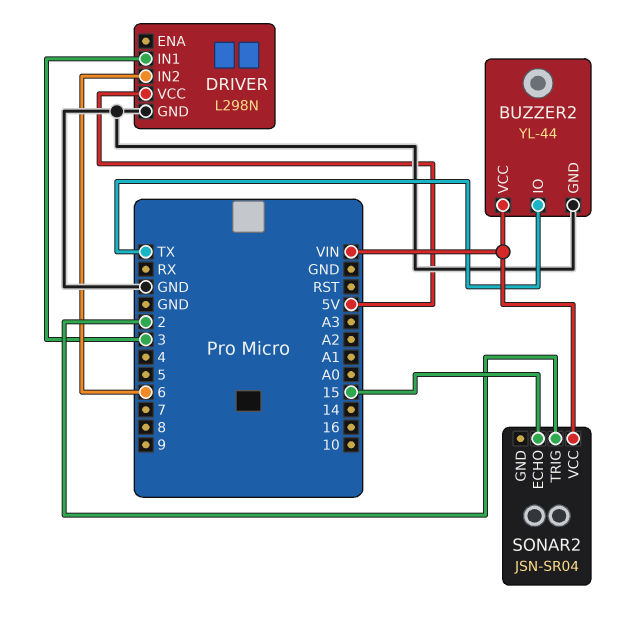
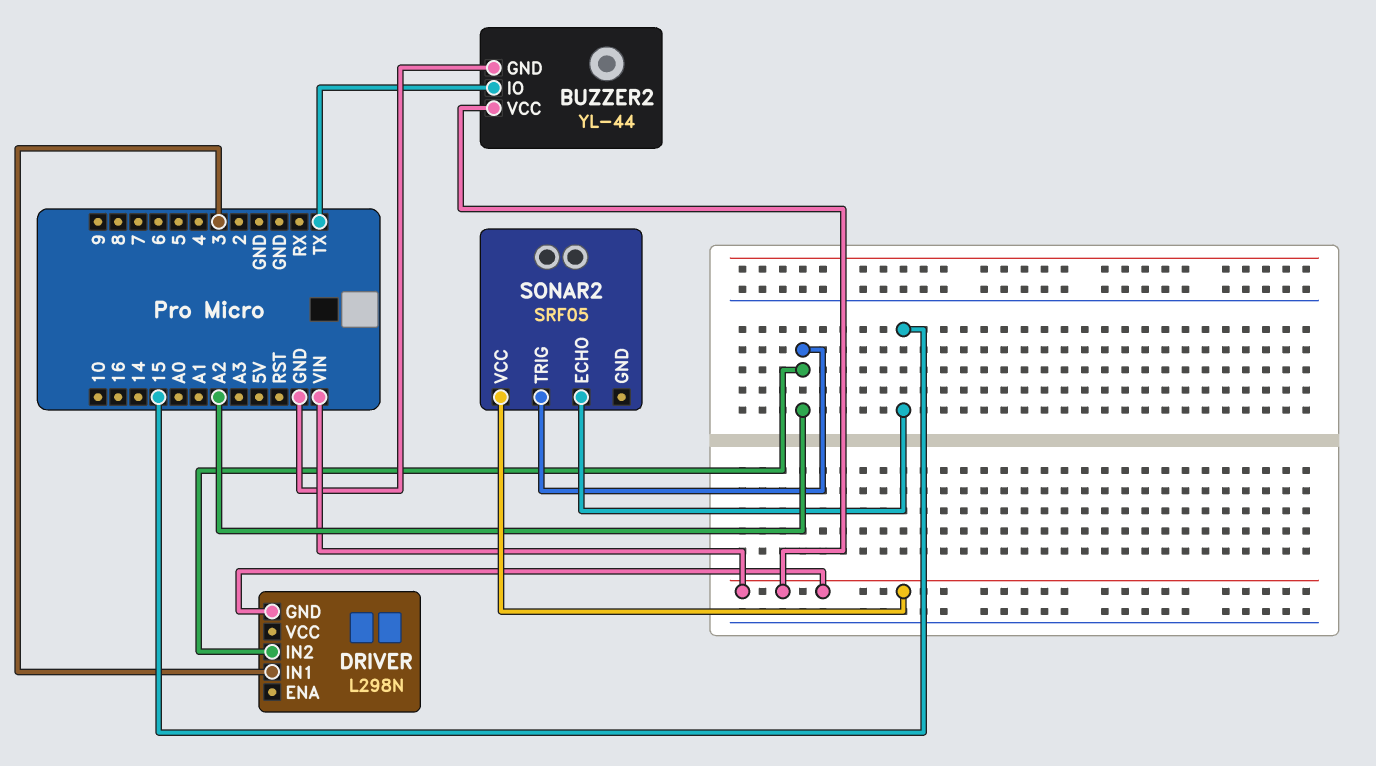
DRIVER pin GND: GND -> VIN
DRIVER pin IN2: 6 -> A2
DRIVER pin VCC: 5V -> none
SONAR2: JSN-SR04 -> SRF05
SONAR2 pin TRIG: 2 -> A2

